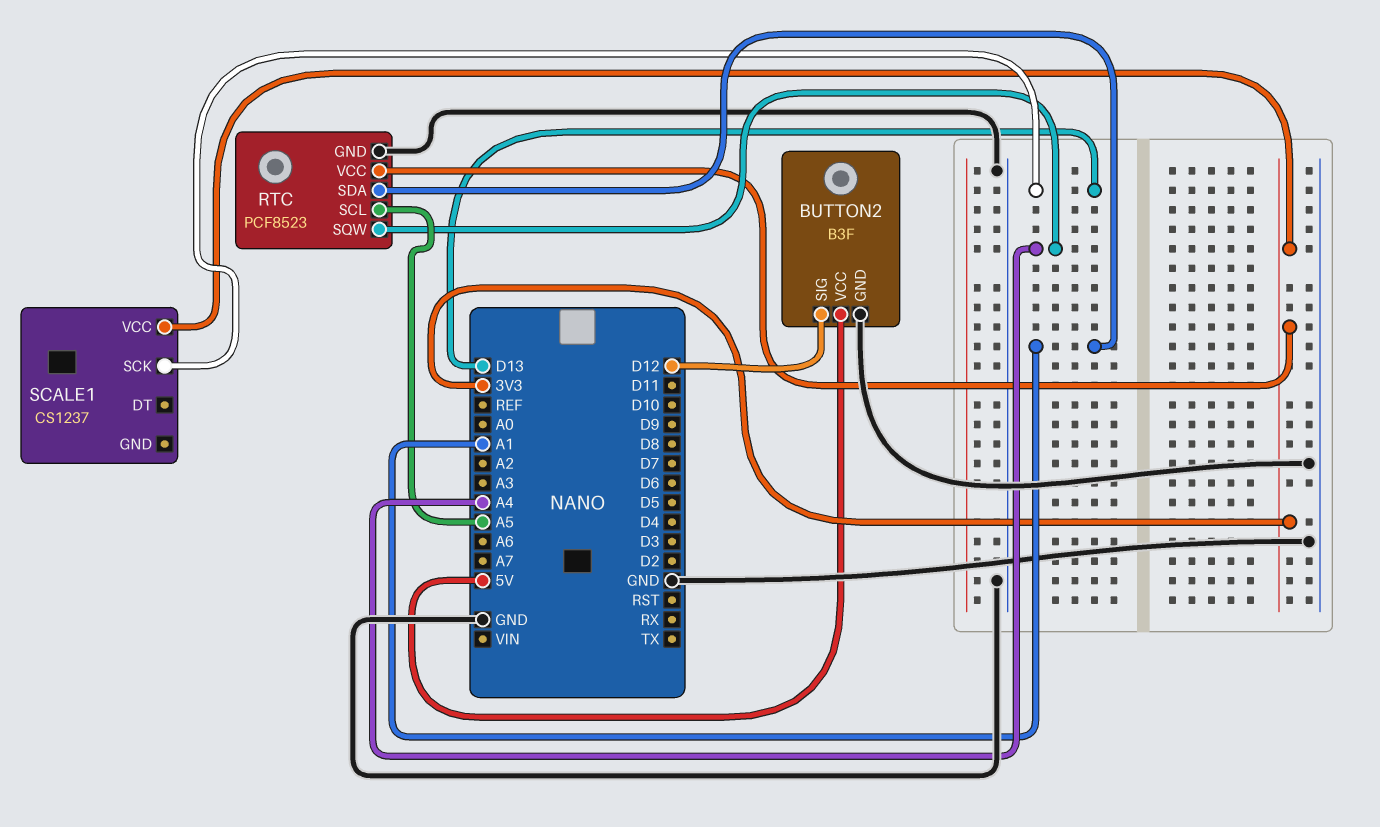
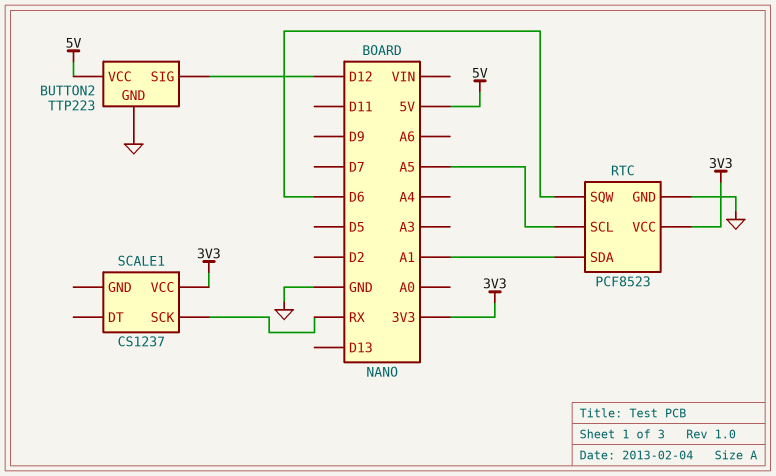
BUTTON2: B3F -> TTP223
RTC pin SQW: A4 -> D6
SCALE1 pin SCK: D13 -> RX

